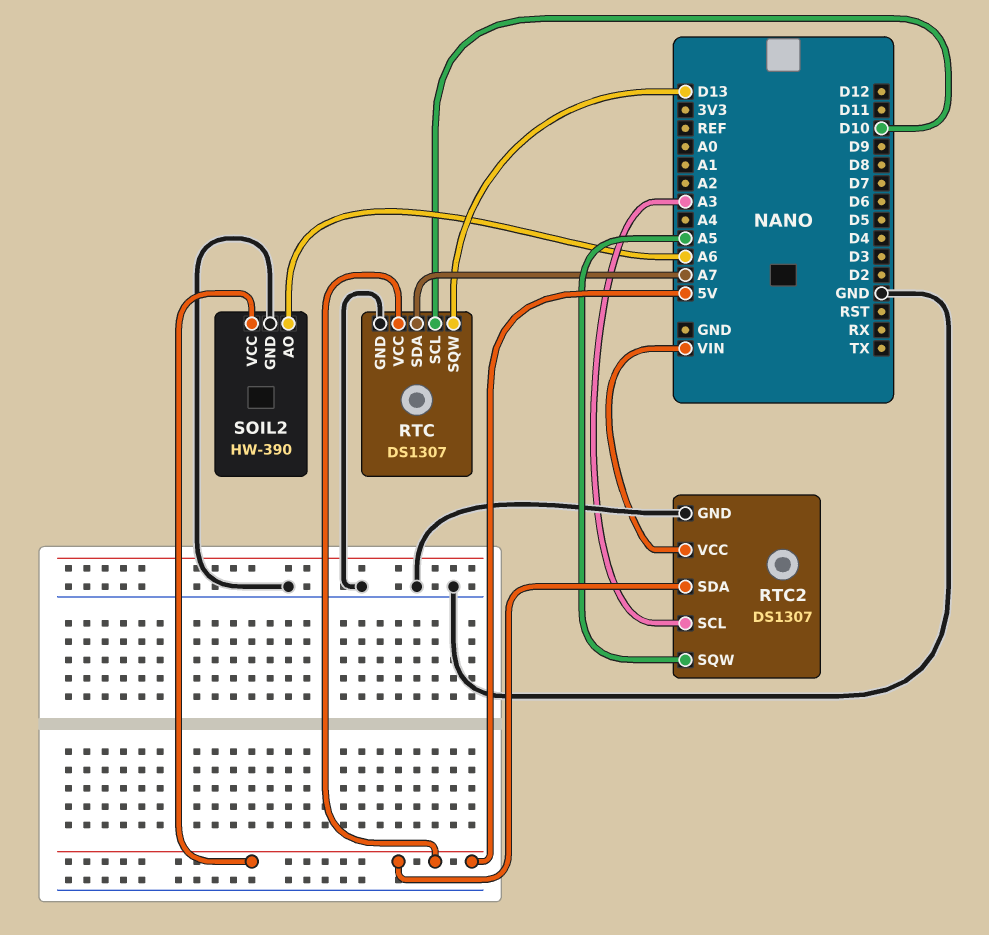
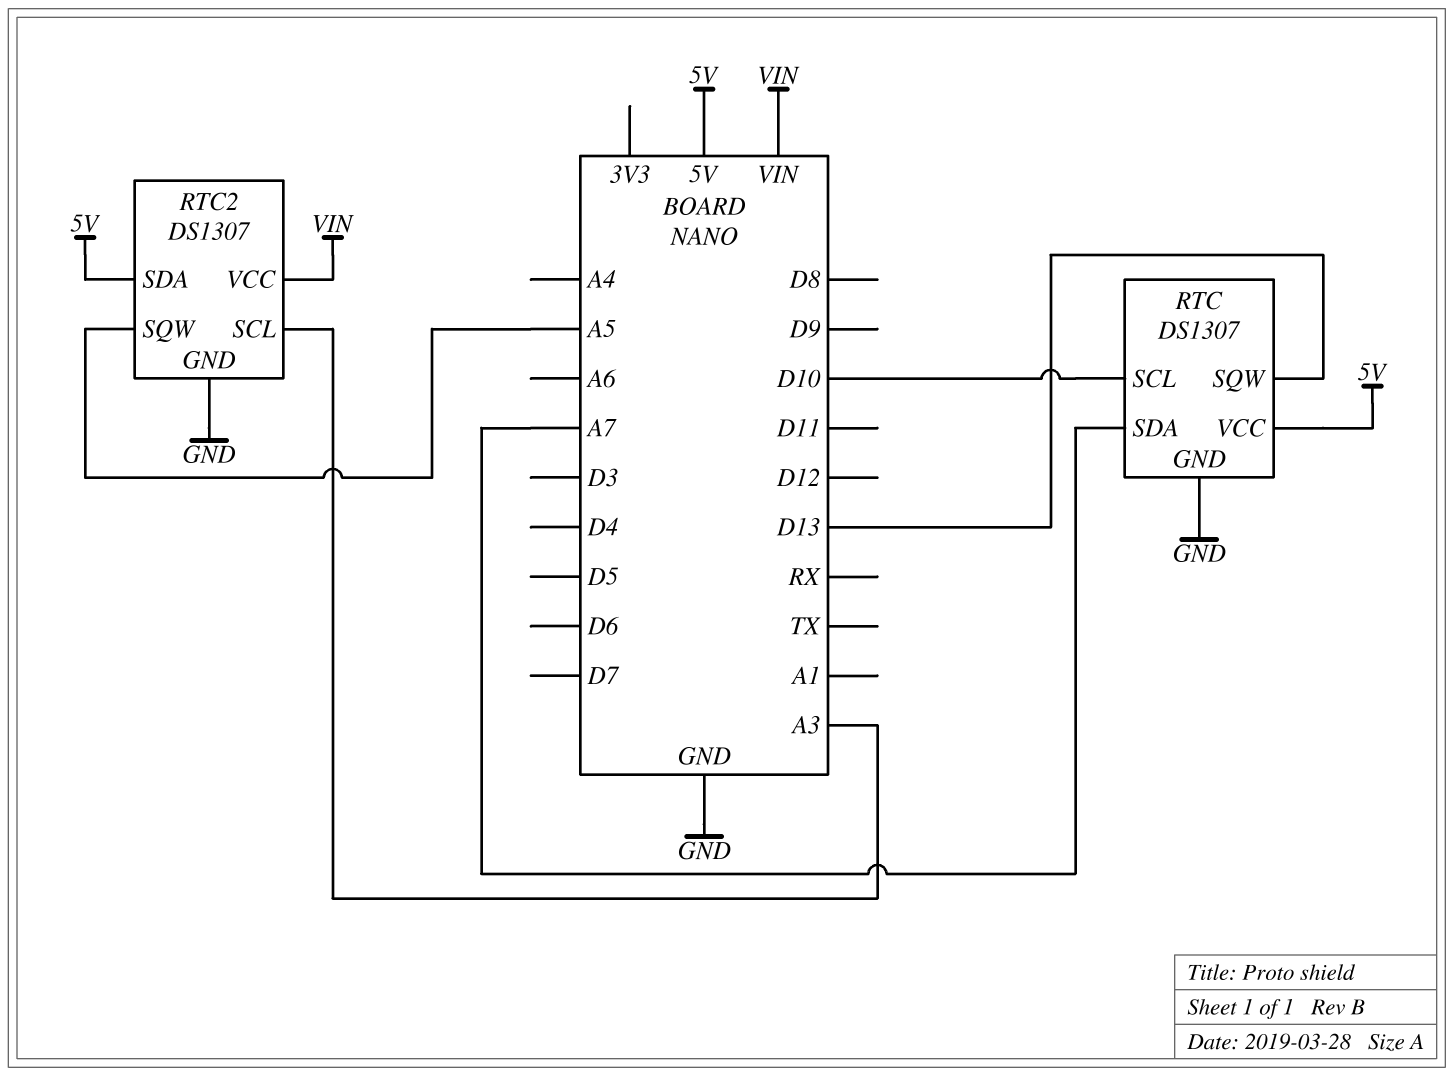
SOIL2: HW-390 -> none
SOIL2 pin AO: A6 -> none
SOIL2 pin GND: GND -> none
SOIL2 pin VCC: 5V -> none

